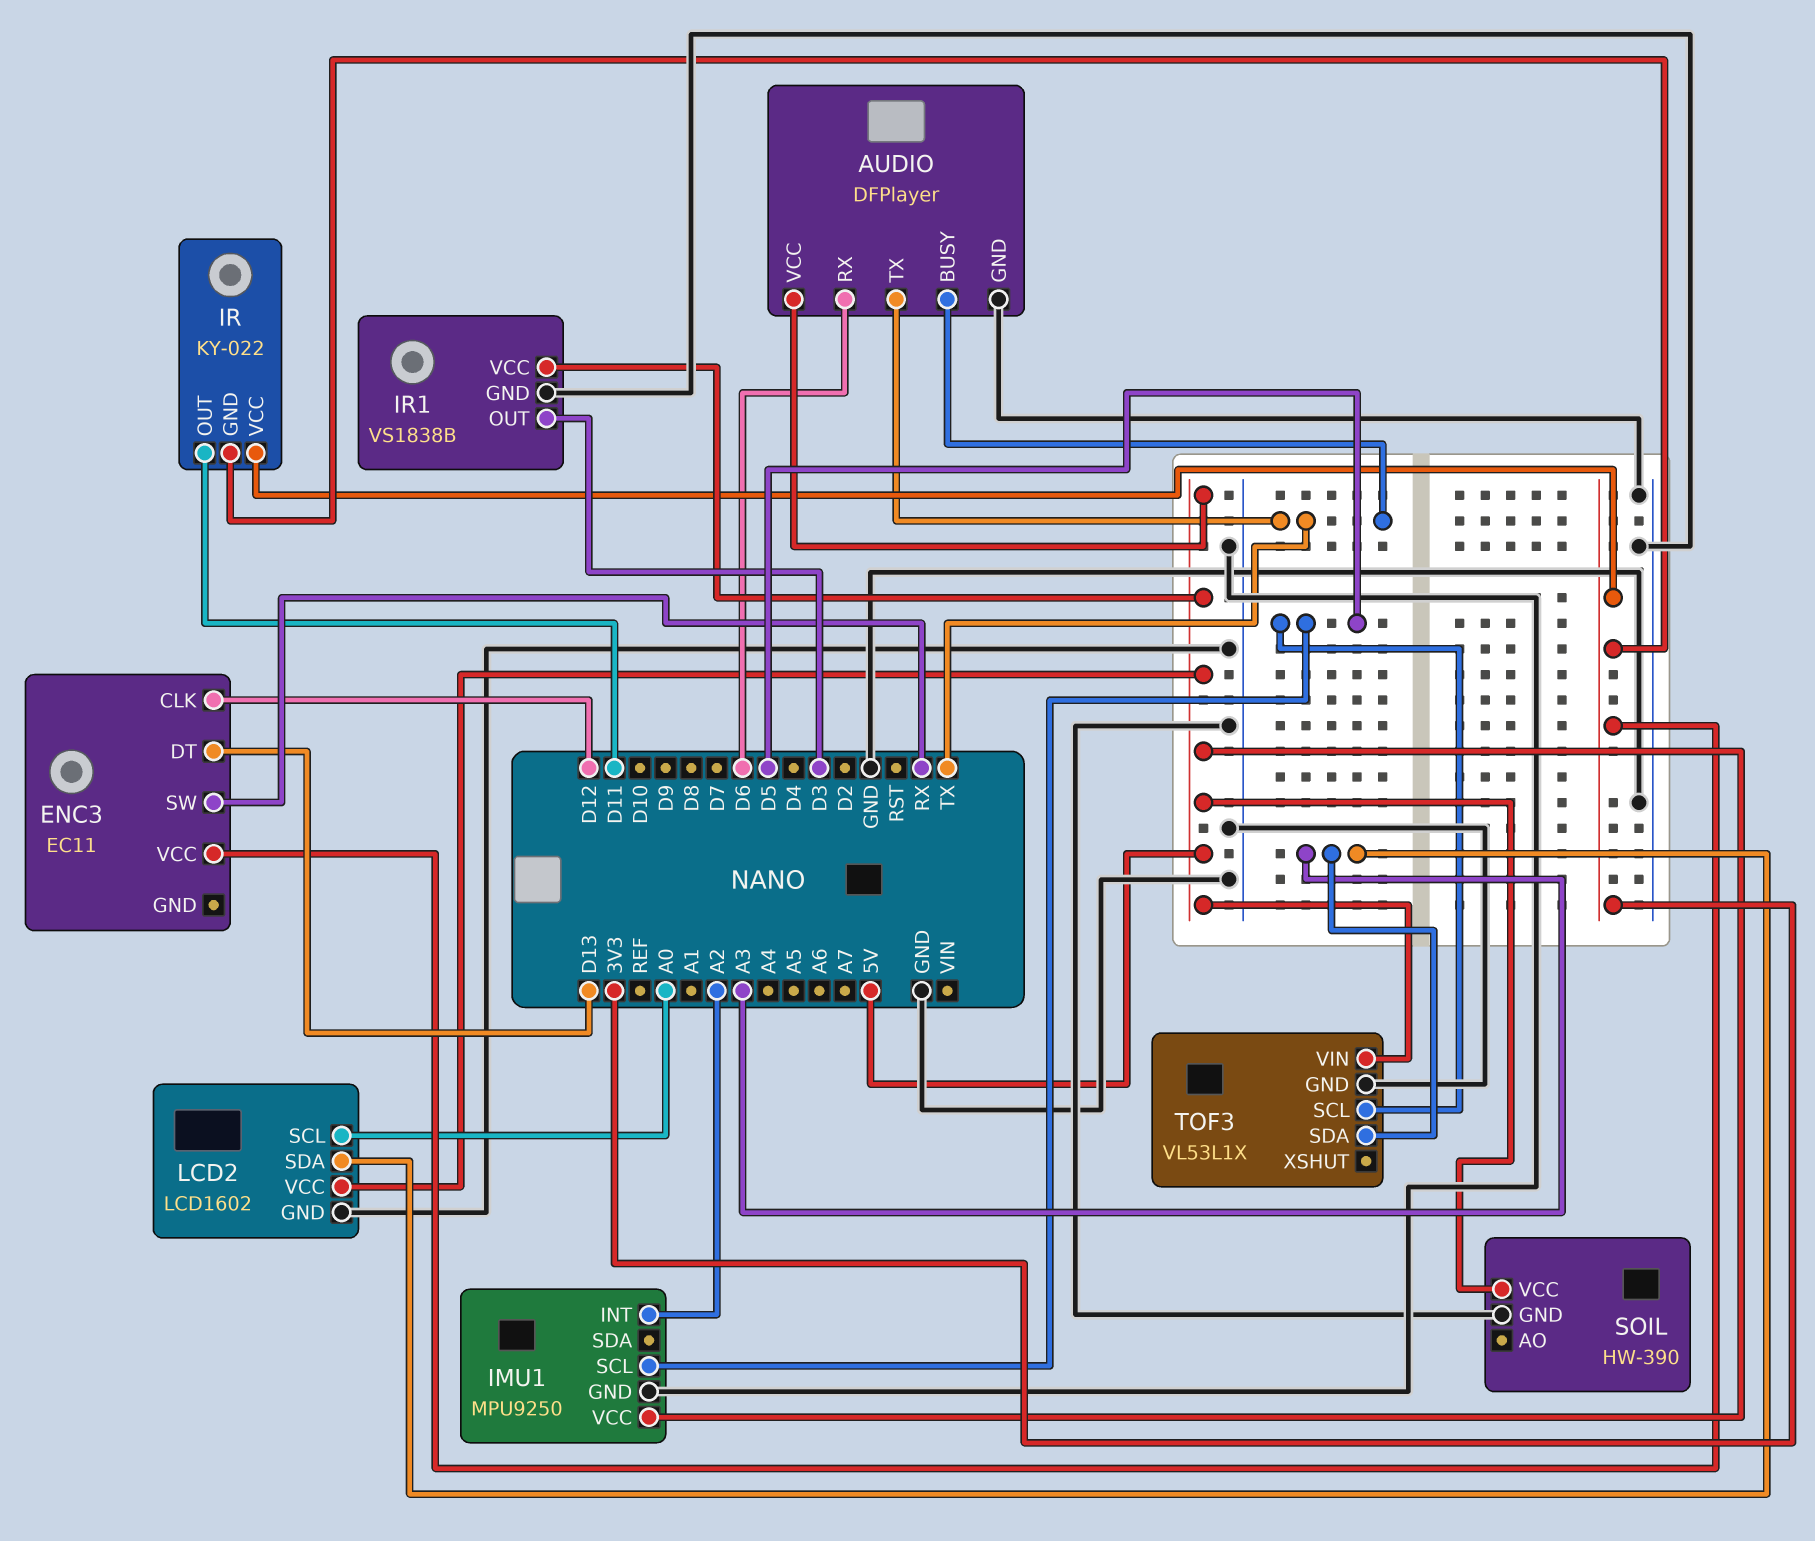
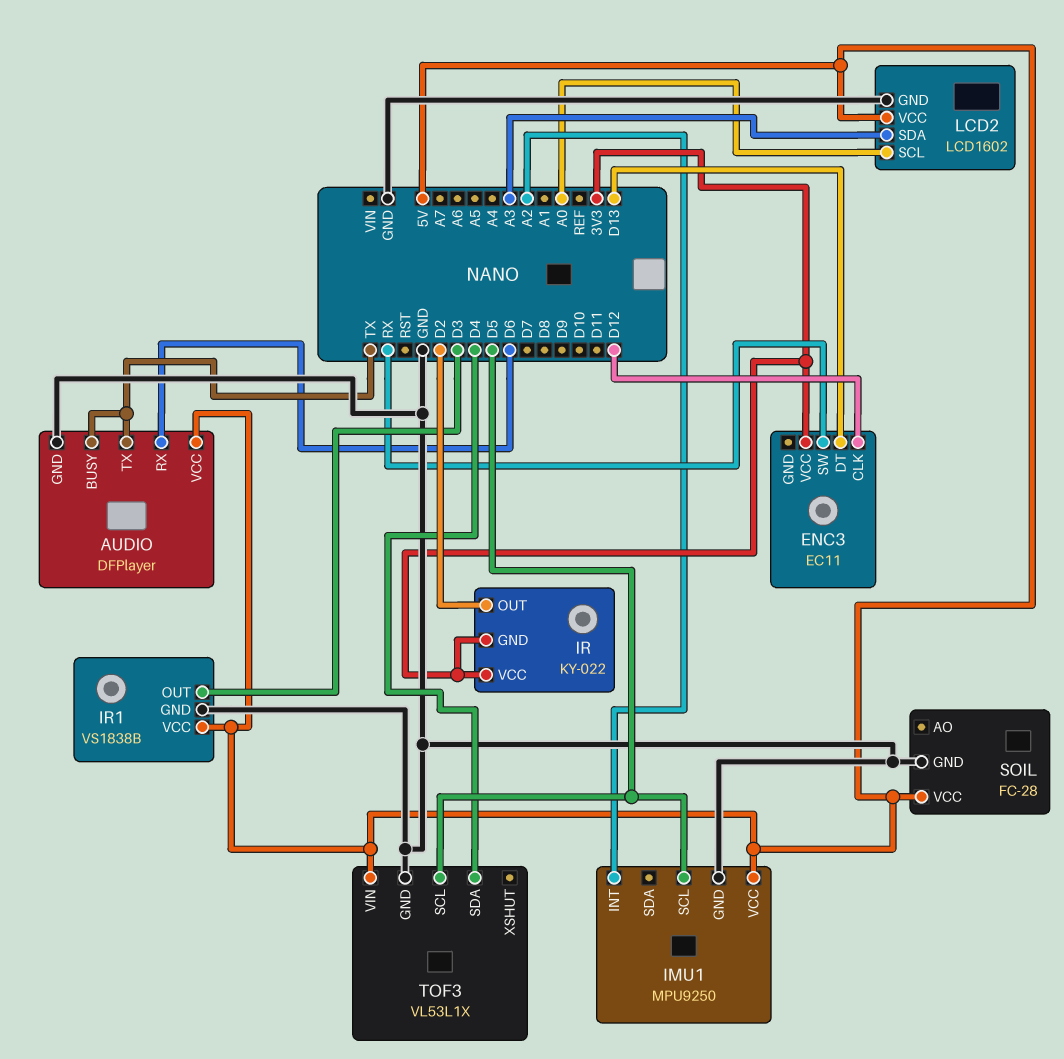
IR pin OUT: D11 -> D2
SOIL: HW-390 -> FC-28
TOF3 pin SDA: A3 -> D4

